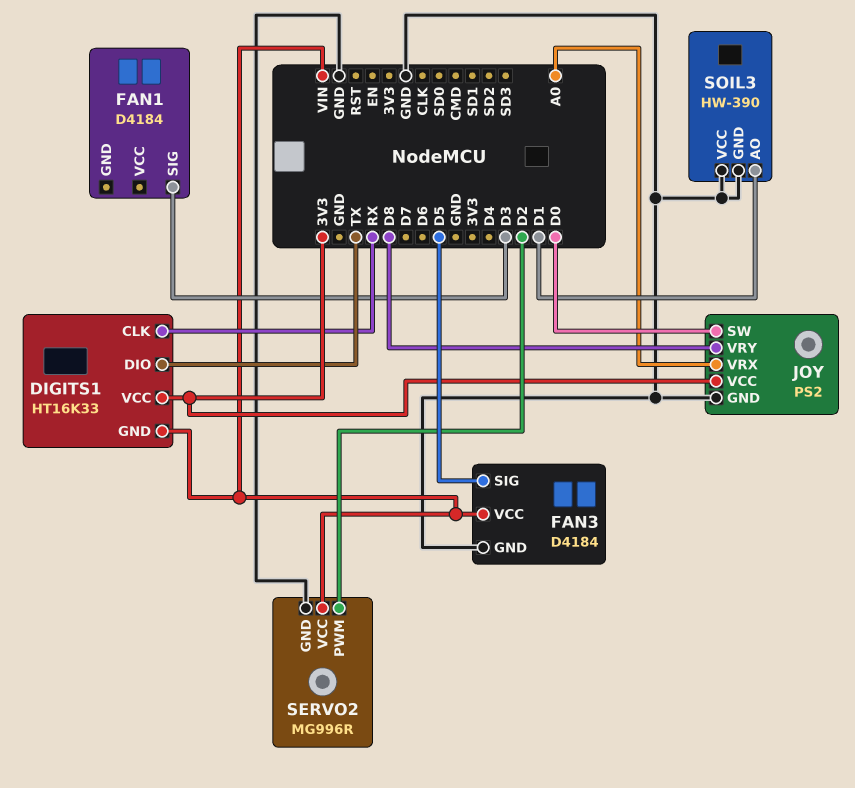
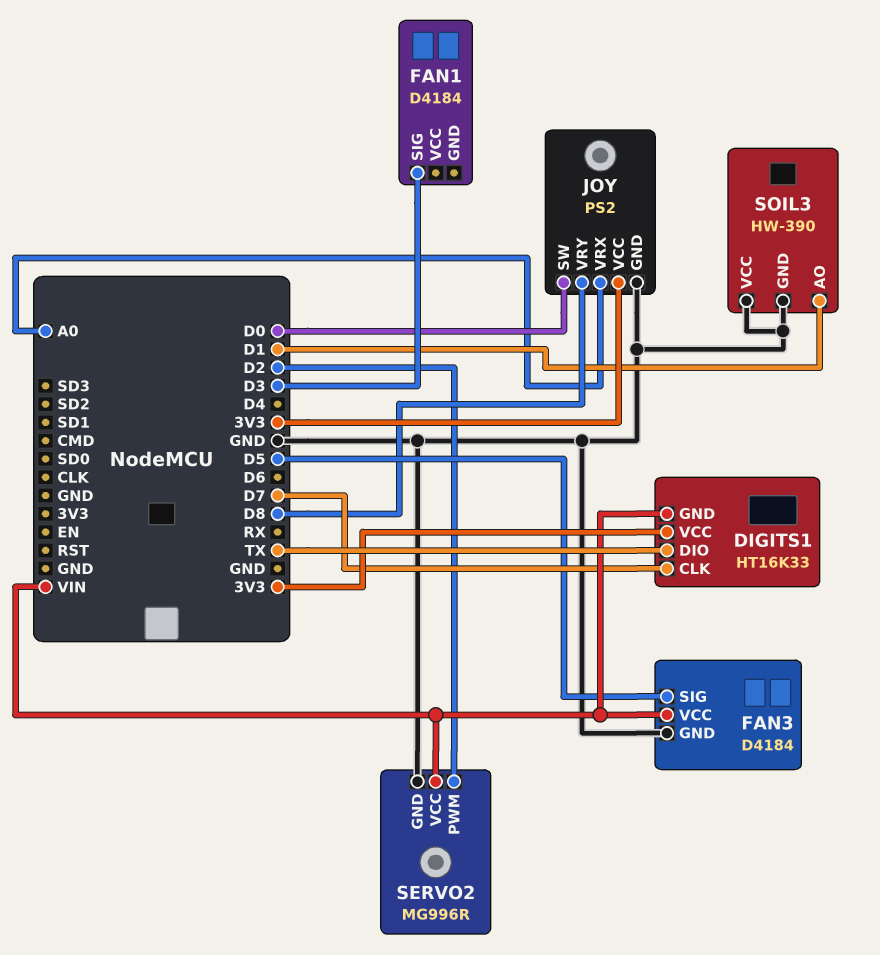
DIGITS1 pin CLK: RX -> D7

